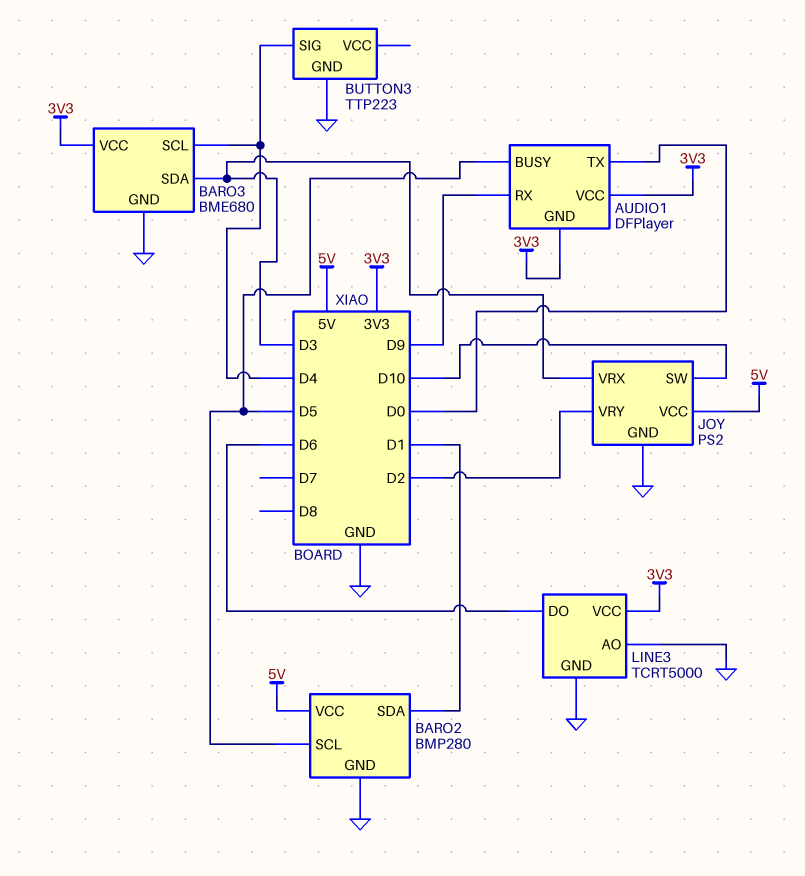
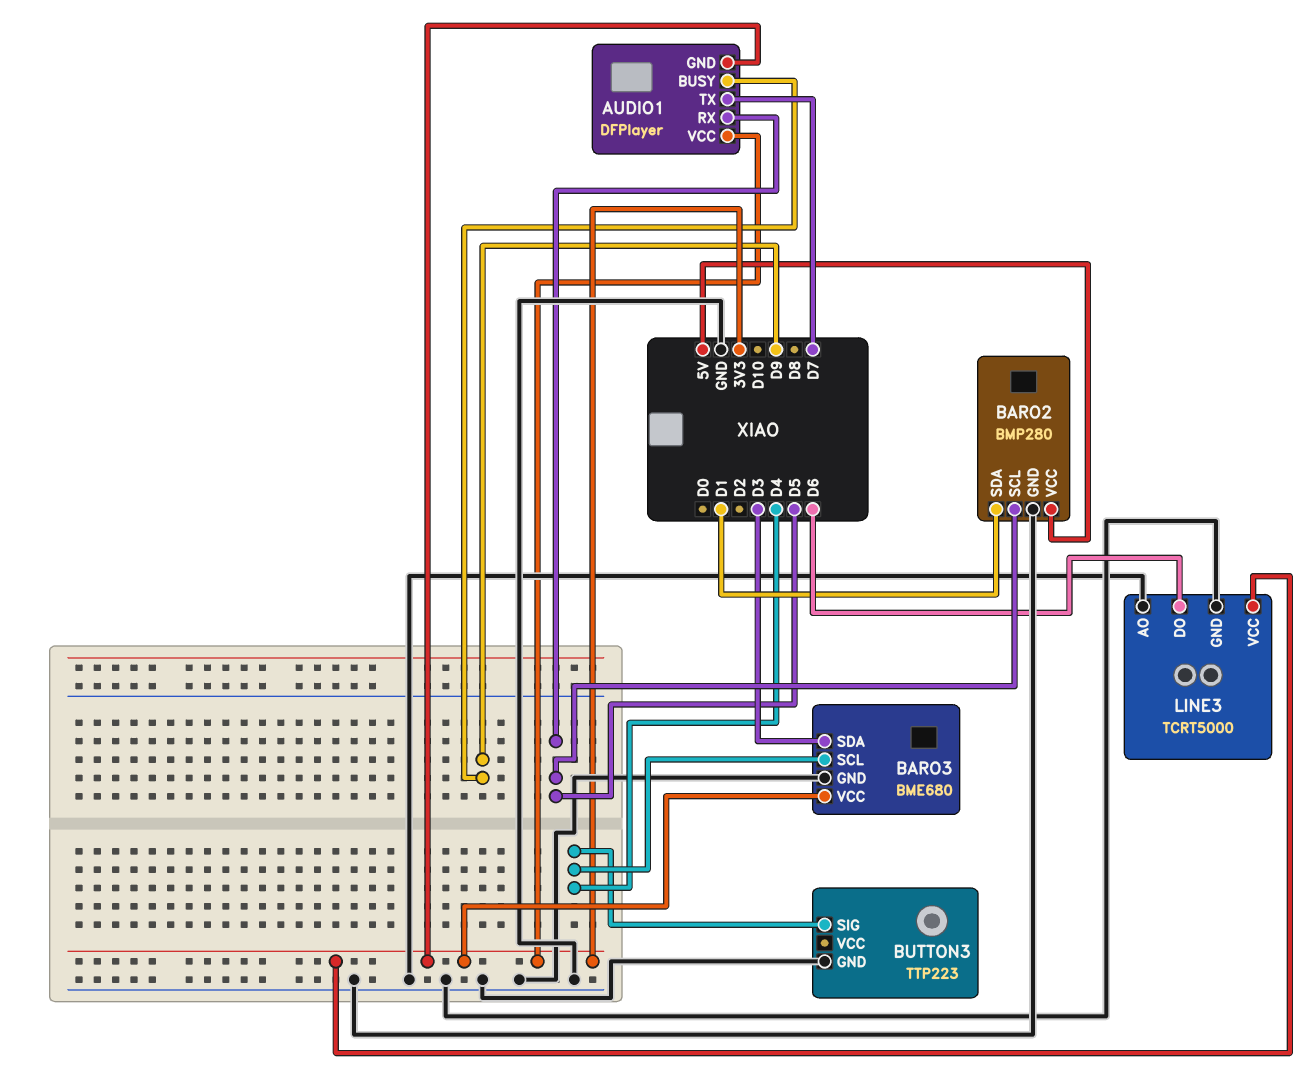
AUDIO1 pin BUSY: D5 -> D9
AUDIO1 pin RX: D9 -> D5
AUDIO1 pin TX: D0 -> D7
JOY: PS2 -> none
JOY pin GND: GND -> none
JOY pin SW: D10 -> none
JOY pin VCC: 5V -> none
JOY pin VRX: D3 -> none
JOY pin VRY: D2 -> none

